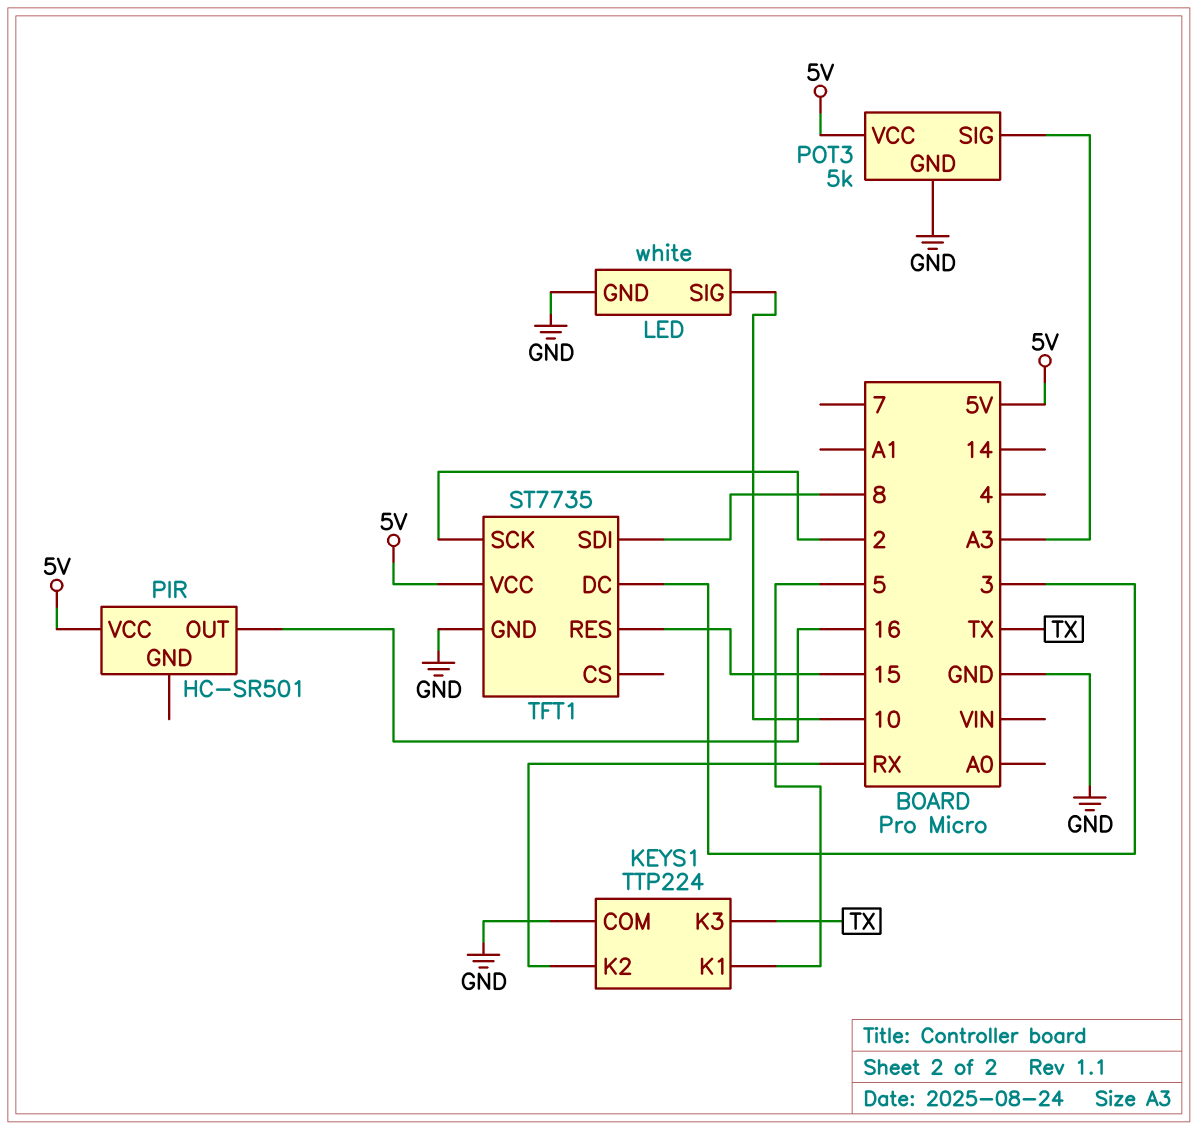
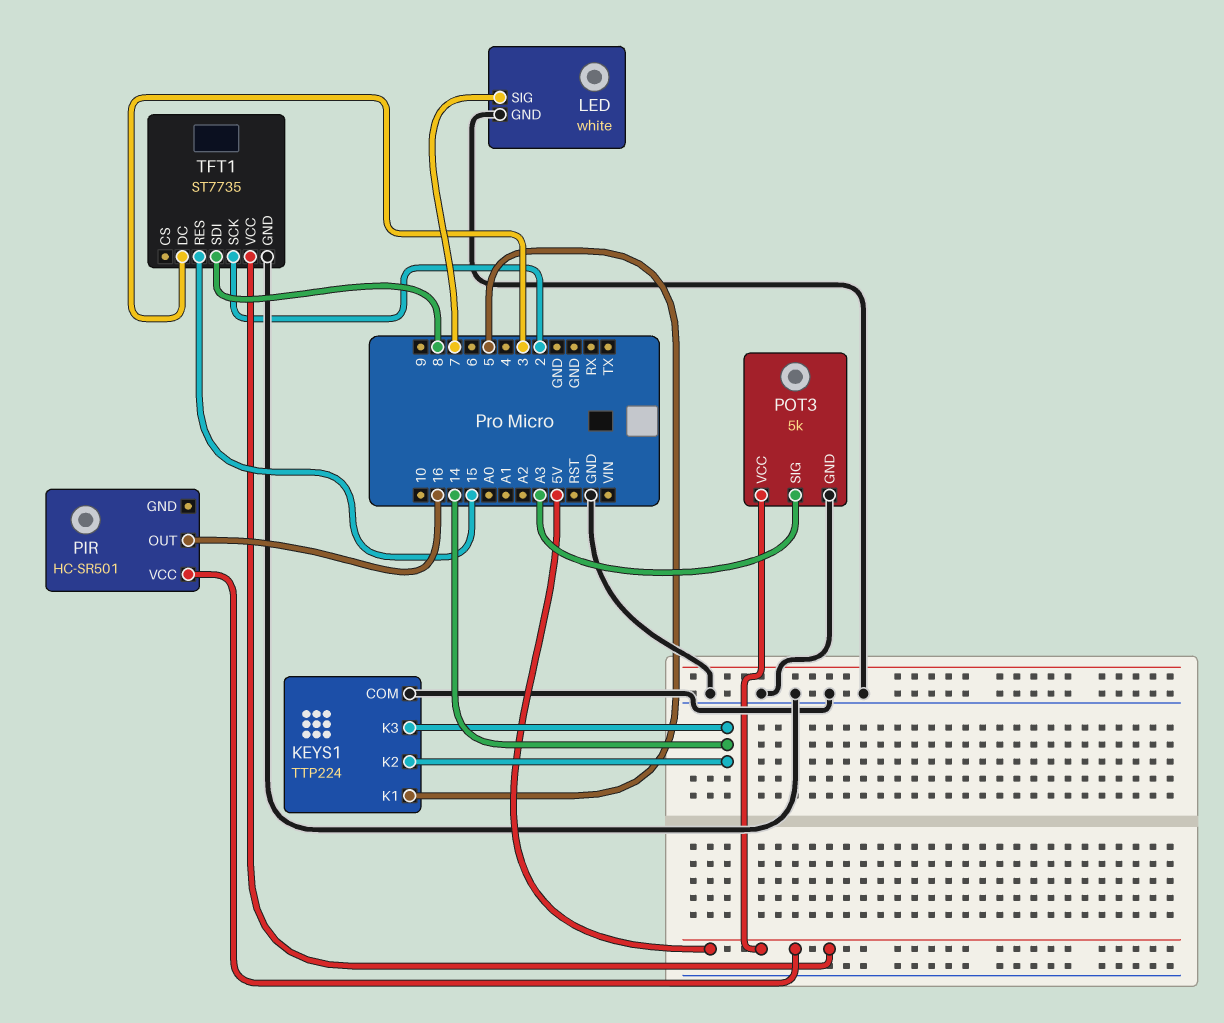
KEYS1 pin K2: RX -> 14
KEYS1 pin K3: TX -> 14
LED pin SIG: 10 -> 7

